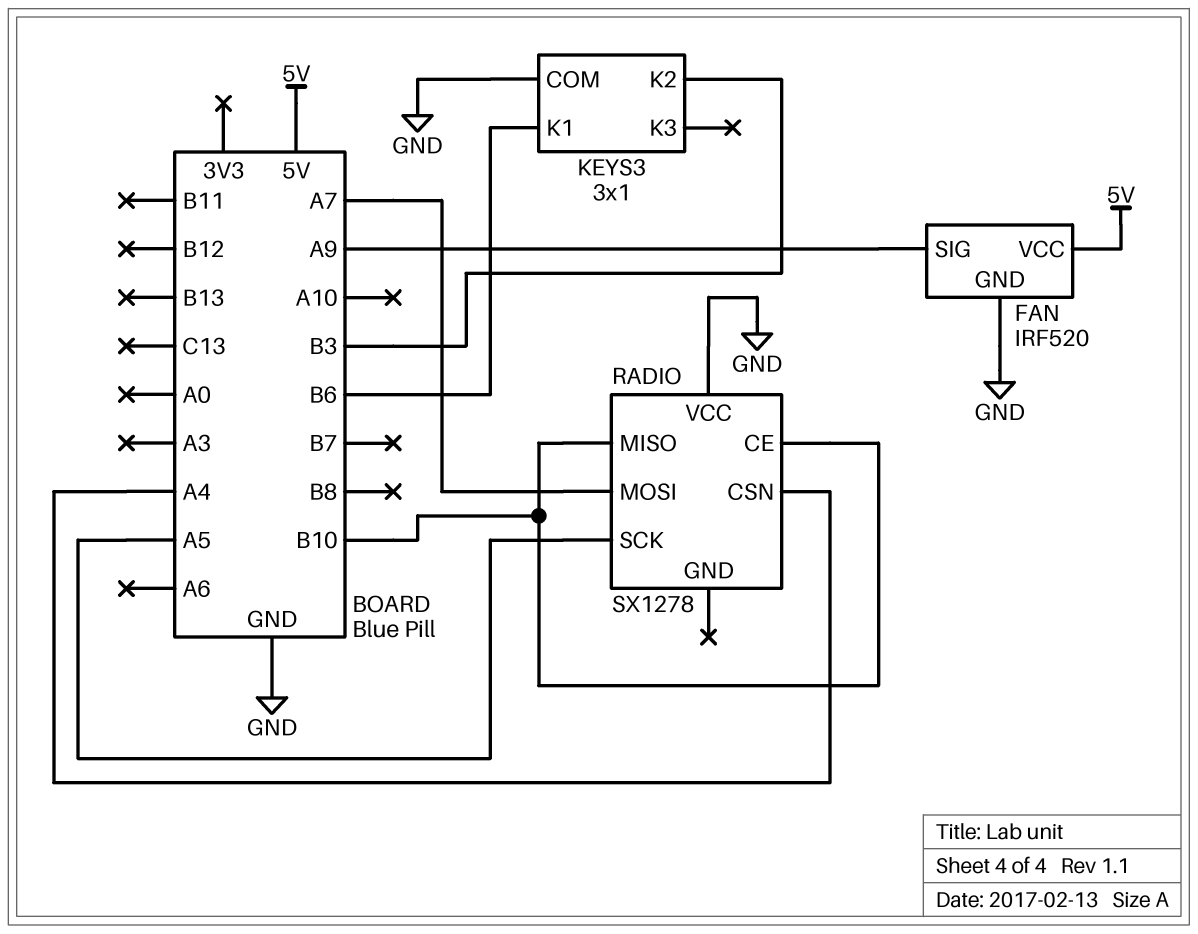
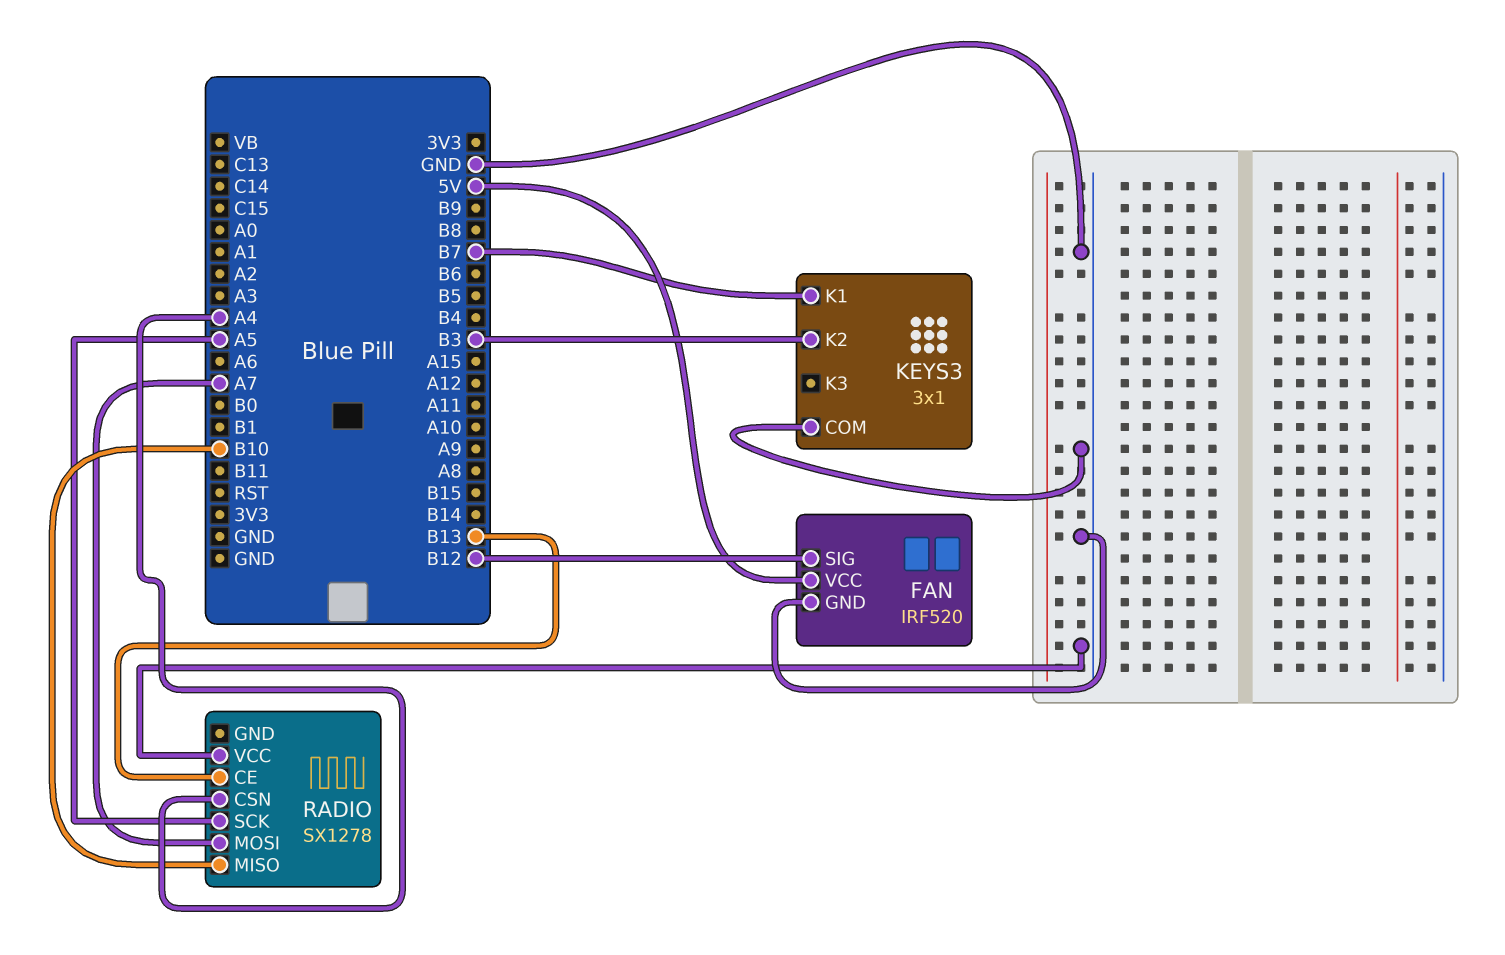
FAN pin SIG: A9 -> B12
KEYS3 pin K1: B6 -> B7
RADIO pin CE: B10 -> B13

